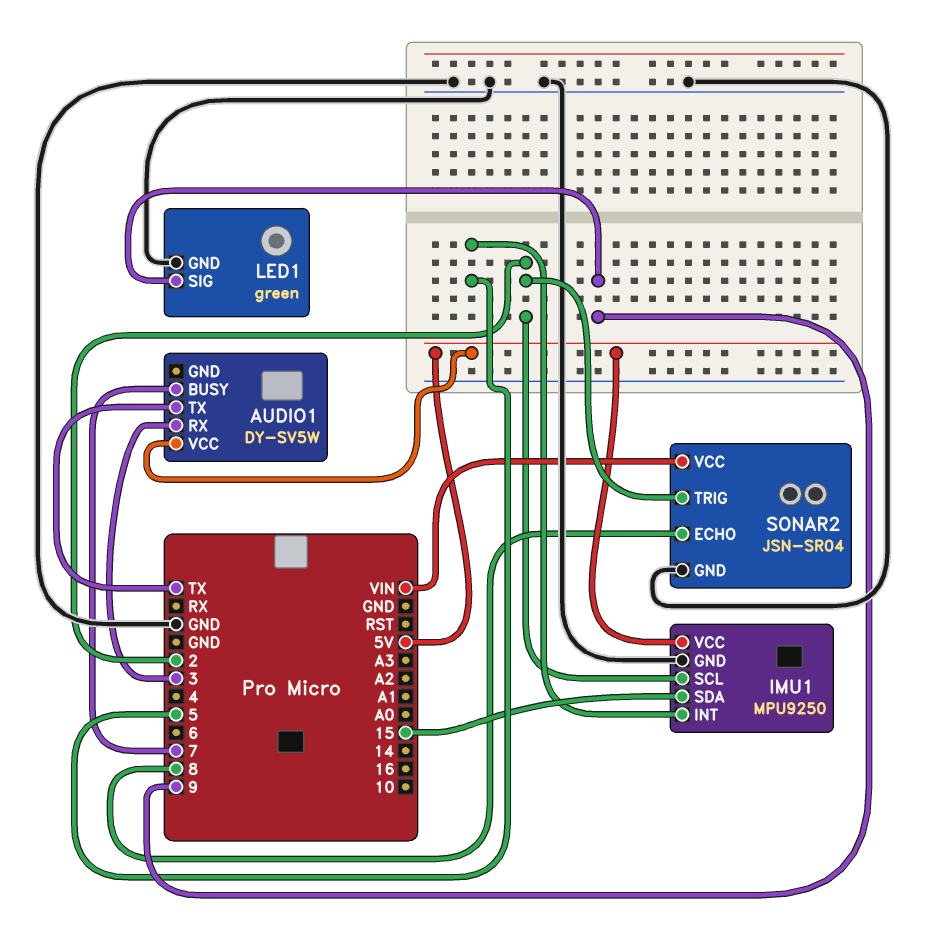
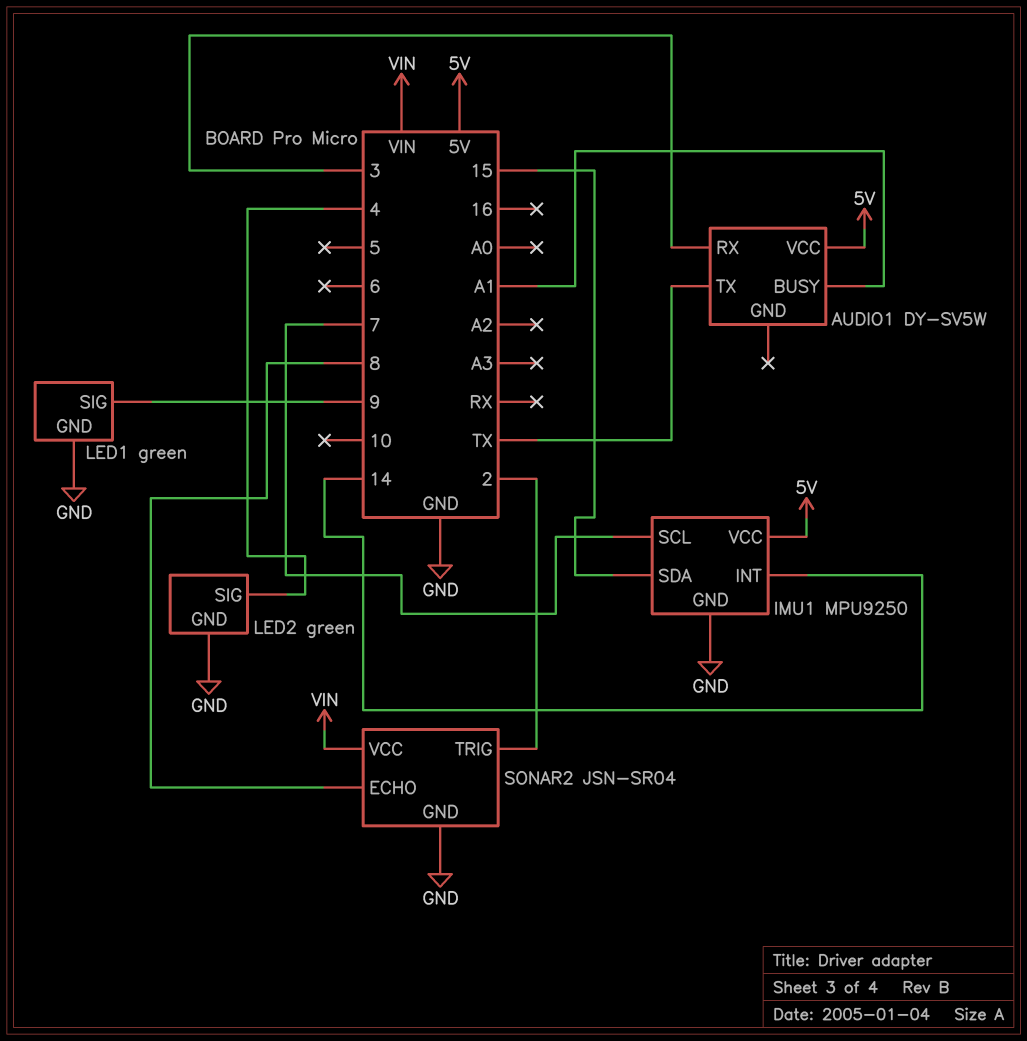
AUDIO1 pin BUSY: 7 -> A1
IMU1 pin INT: 5 -> 14
IMU1 pin SCL: 2 -> 7
LED2: none -> green
LED2 pin GND: none -> GND
LED2 pin SIG: none -> 4

